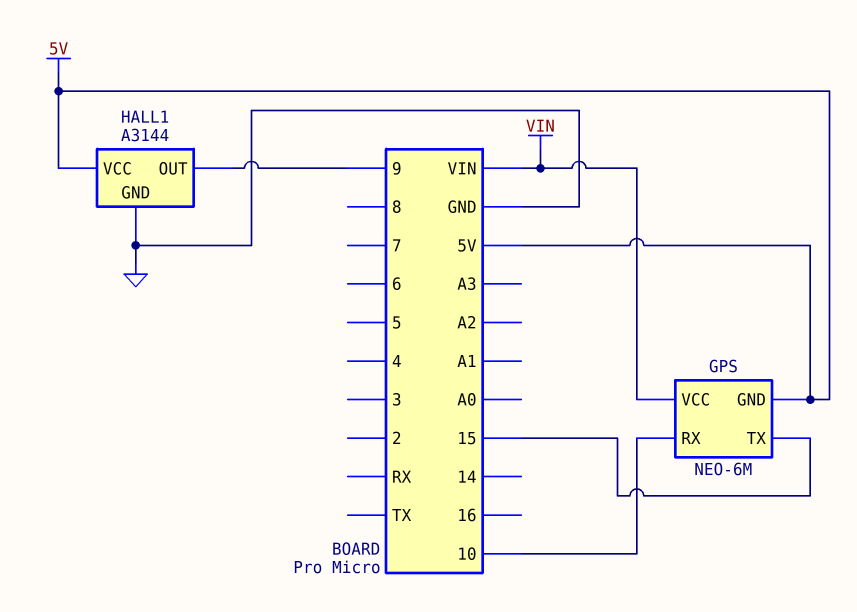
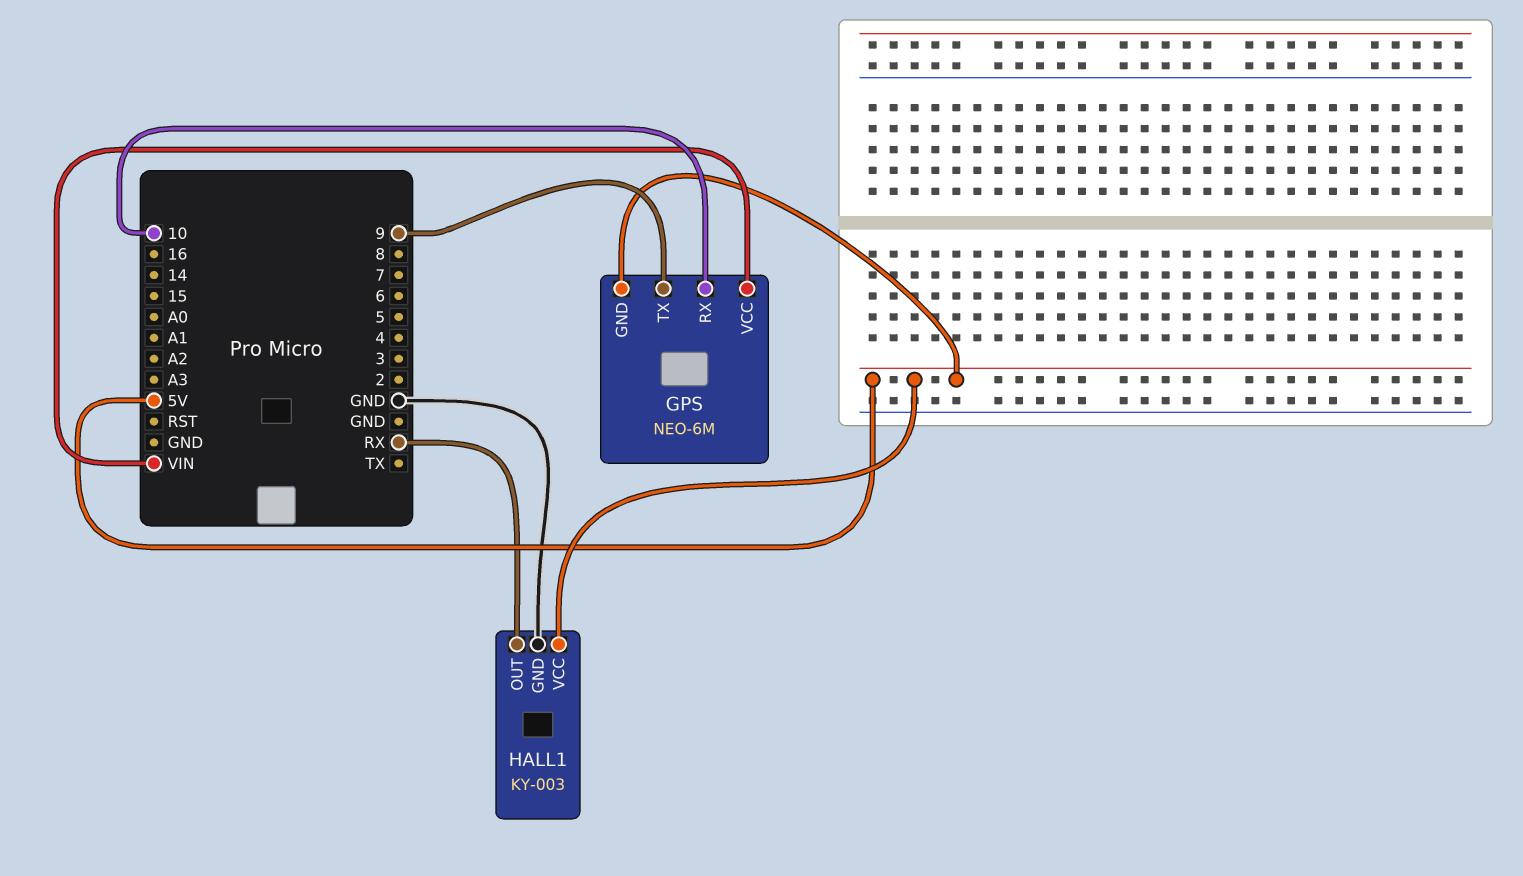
GPS pin TX: 15 -> 9
HALL1: A3144 -> KY-003
HALL1 pin OUT: 9 -> RX

